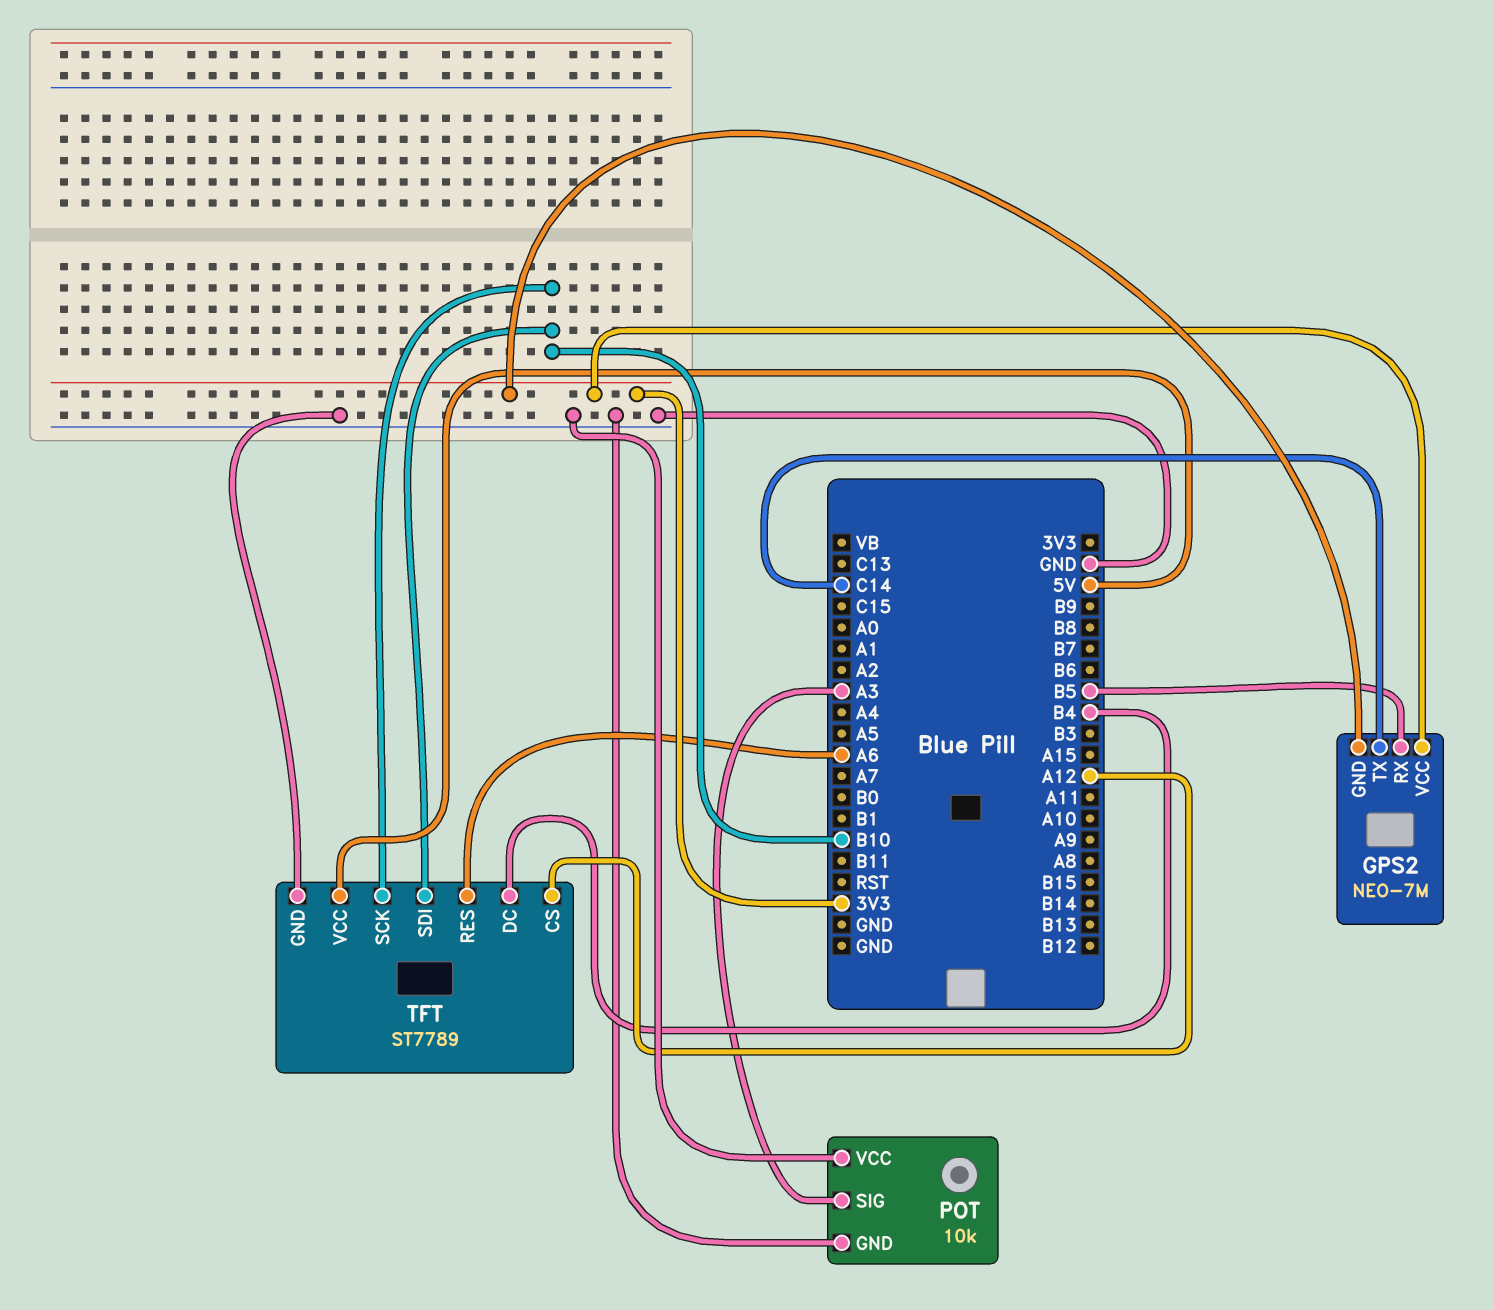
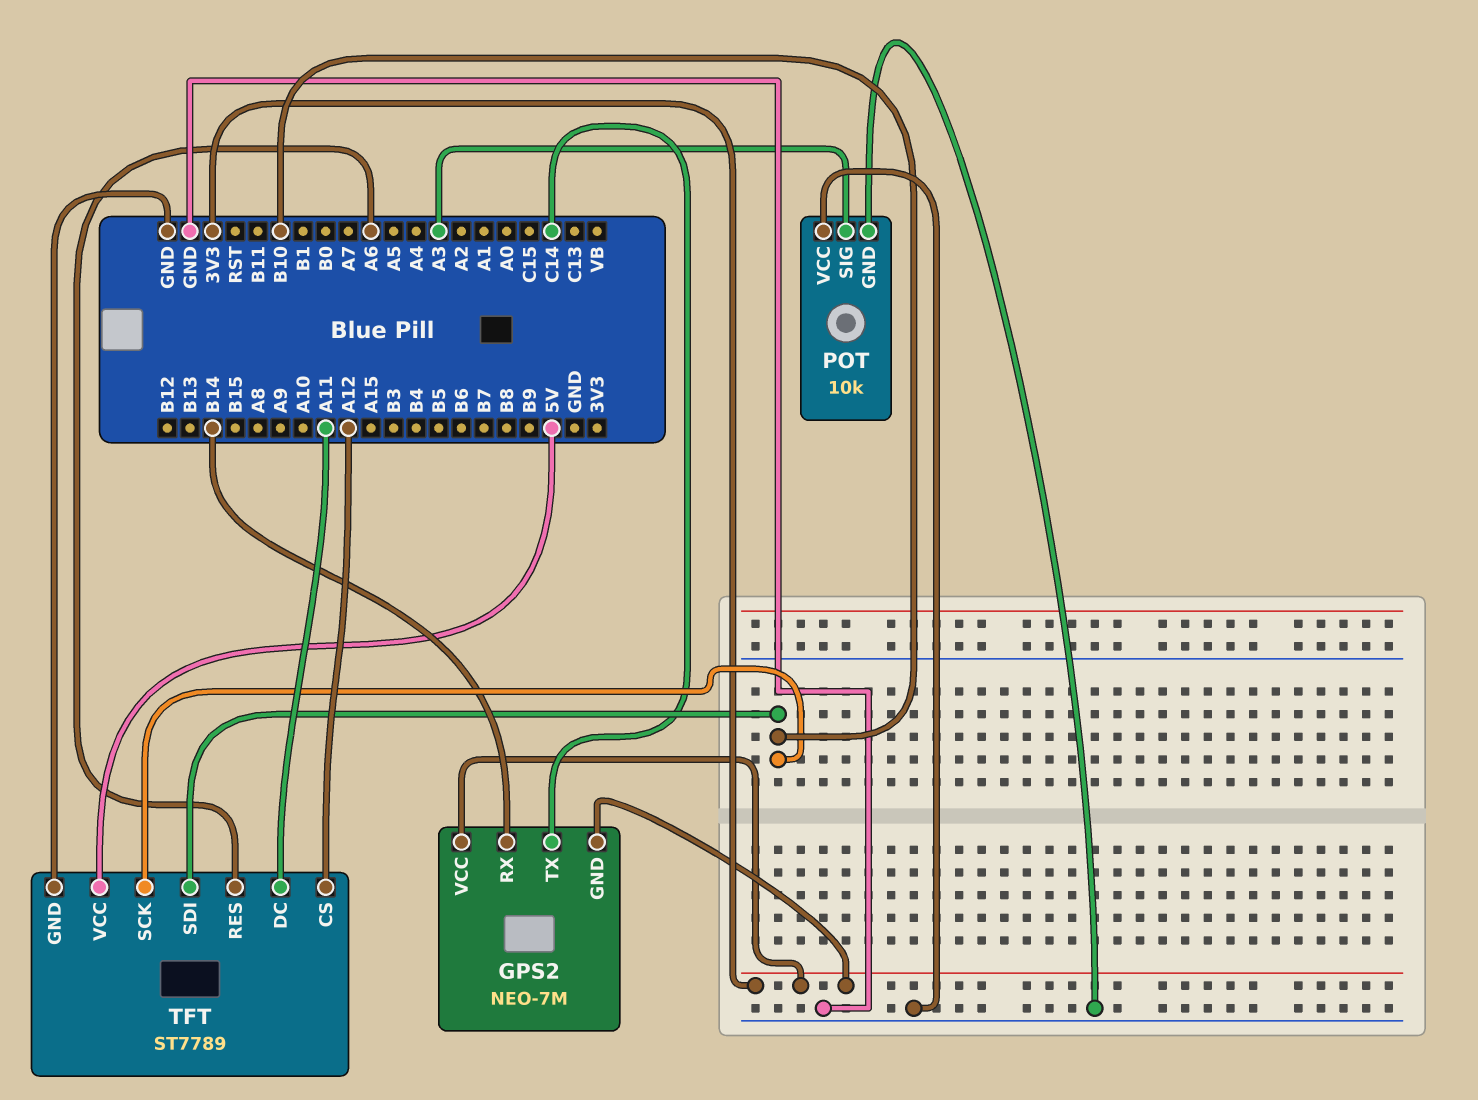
GPS2 pin RX: B5 -> B14
TFT pin DC: B4 -> A11

